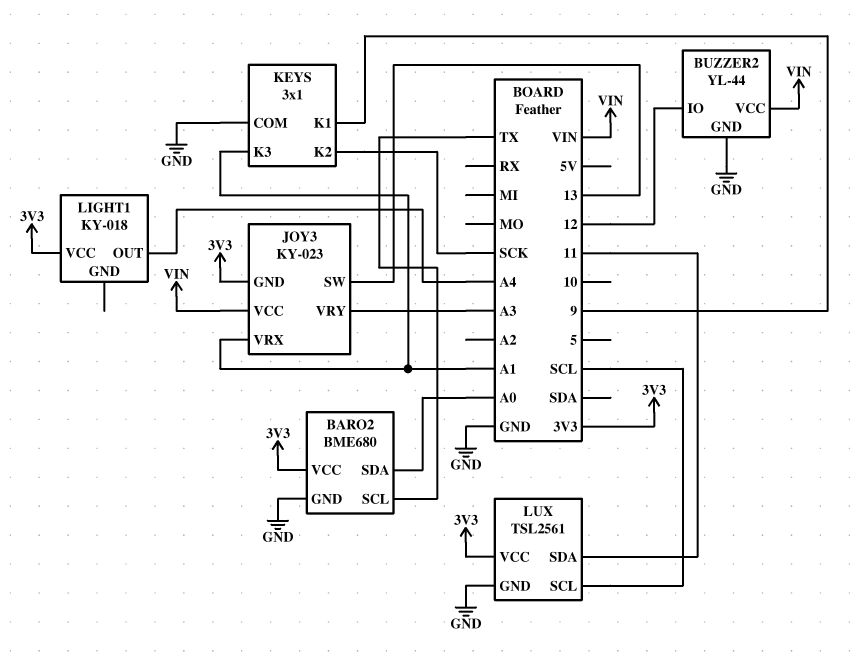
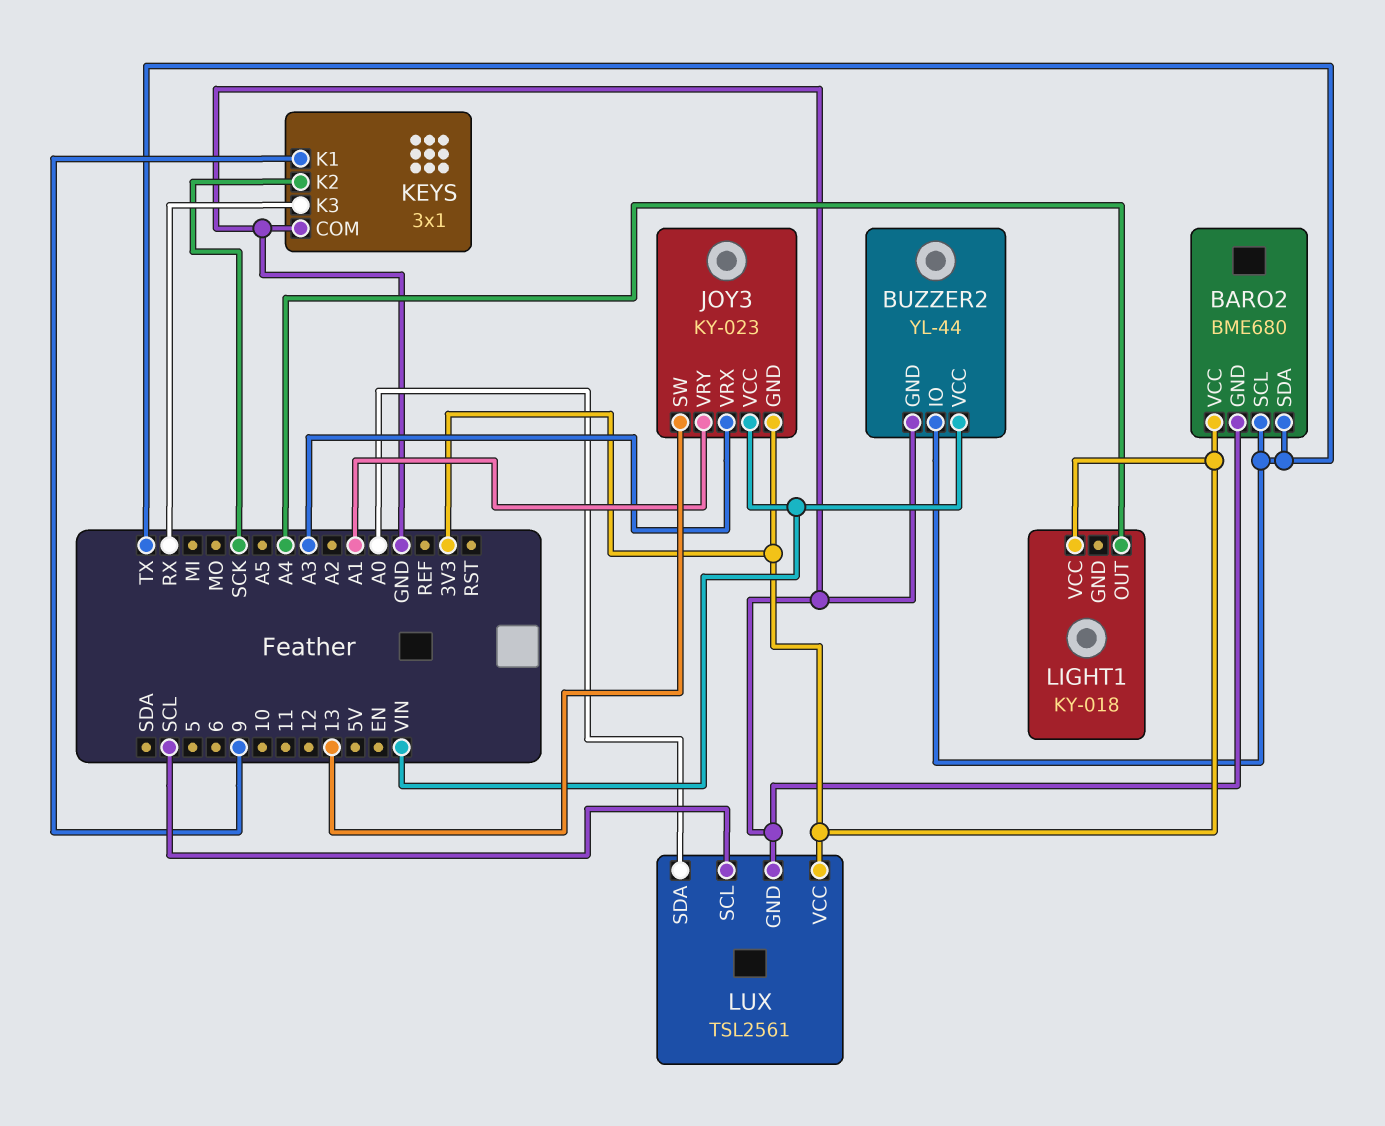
BARO2 pin SDA: A0 -> TX
BUZZER2 pin IO: 12 -> TX
JOY3 pin VRX: A1 -> A3
JOY3 pin VRY: A3 -> A1
KEYS pin K3: A1 -> RX
LUX pin SDA: 11 -> A0

